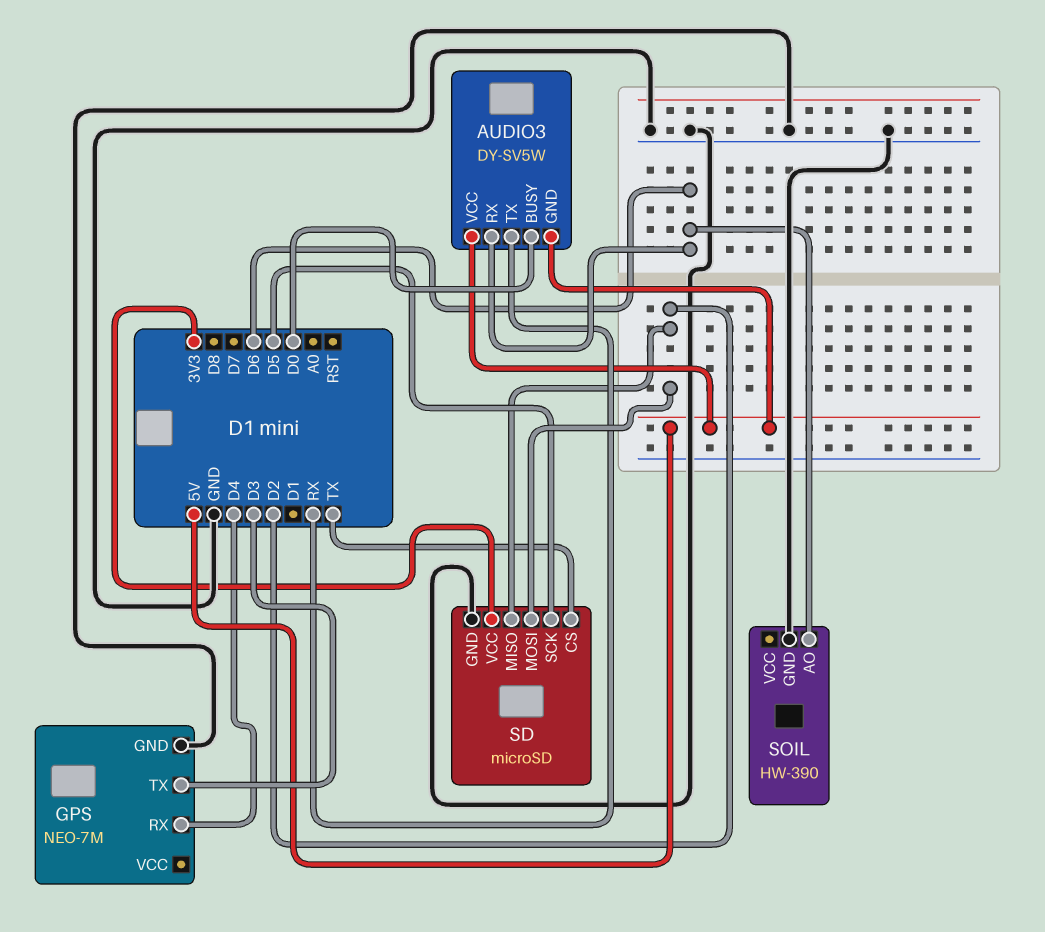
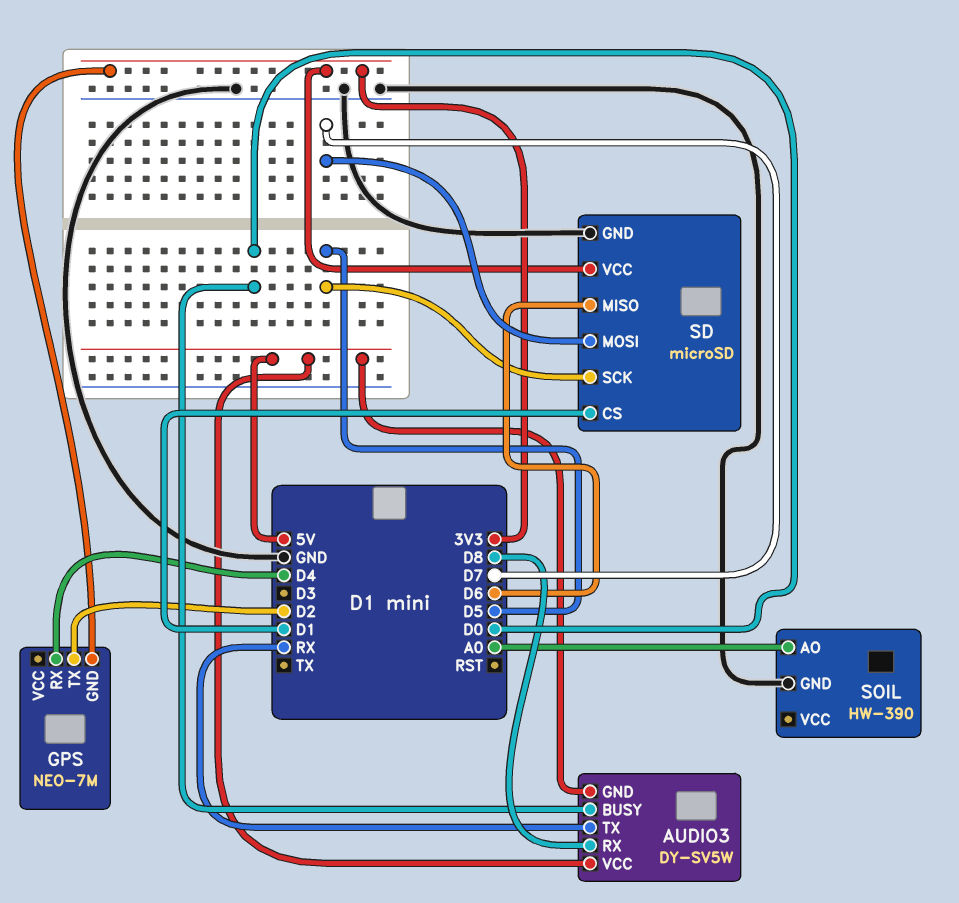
AUDIO3 pin RX: D6 -> D8
GPS pin GND: GND -> 3V3
GPS pin TX: D3 -> D2
SD pin CS: TX -> D1
SD pin MISO: D2 -> D6
SD pin MOSI: D2 -> D7
SOIL pin AO: D6 -> A0

